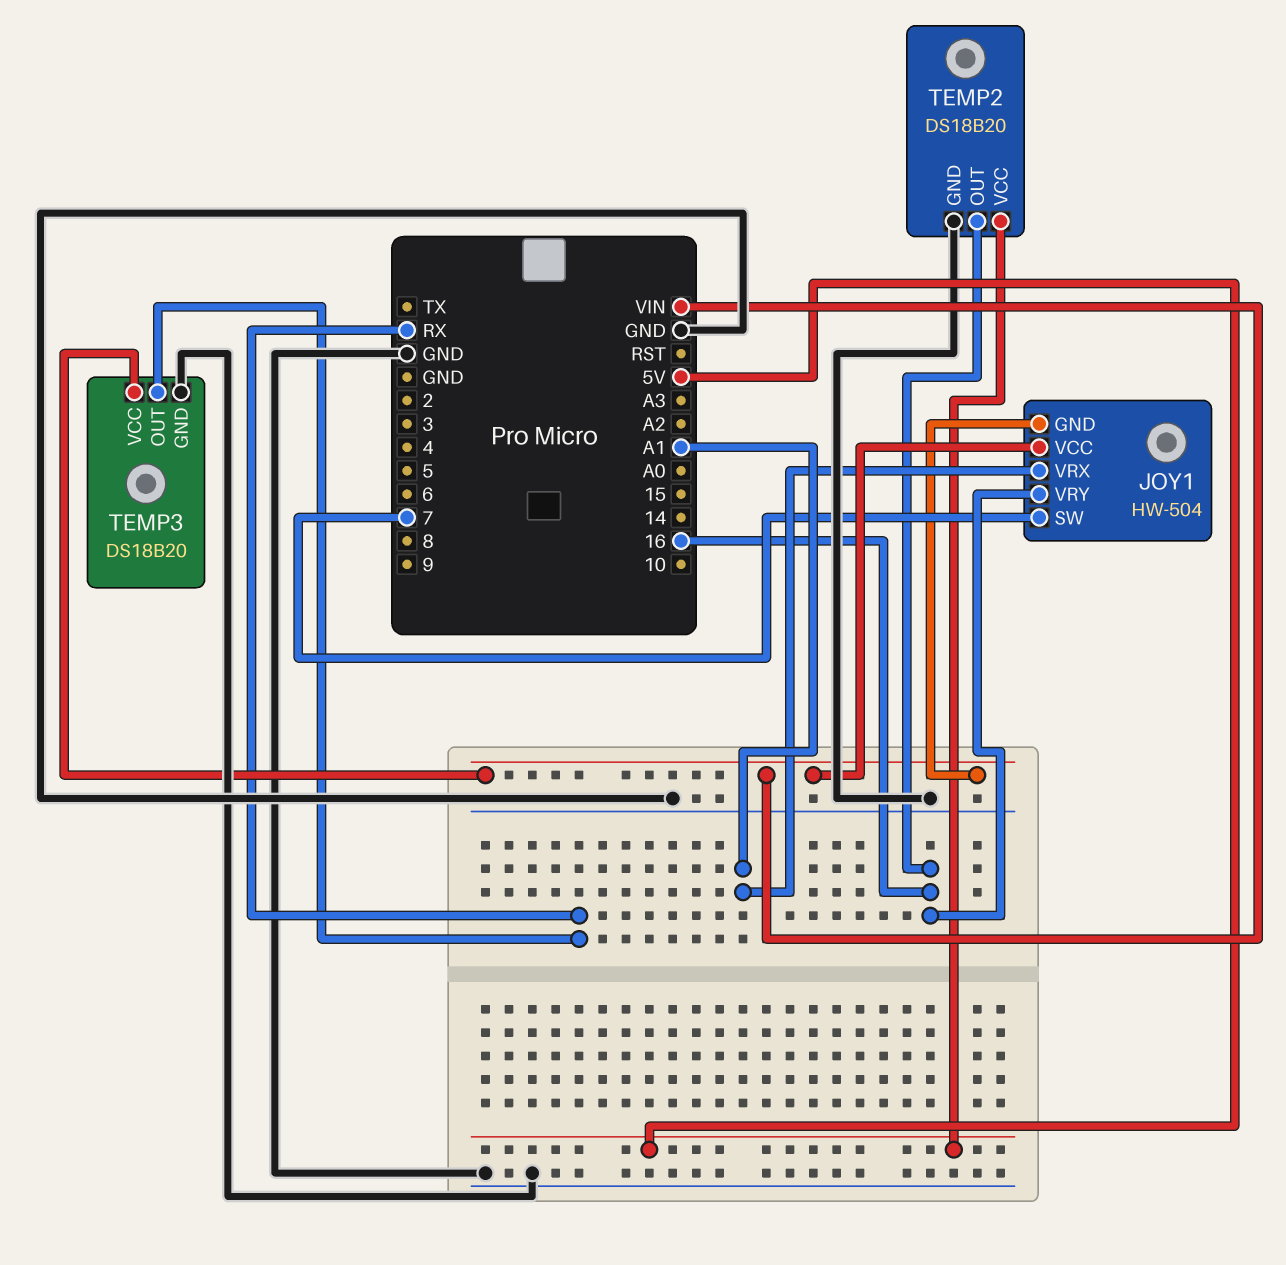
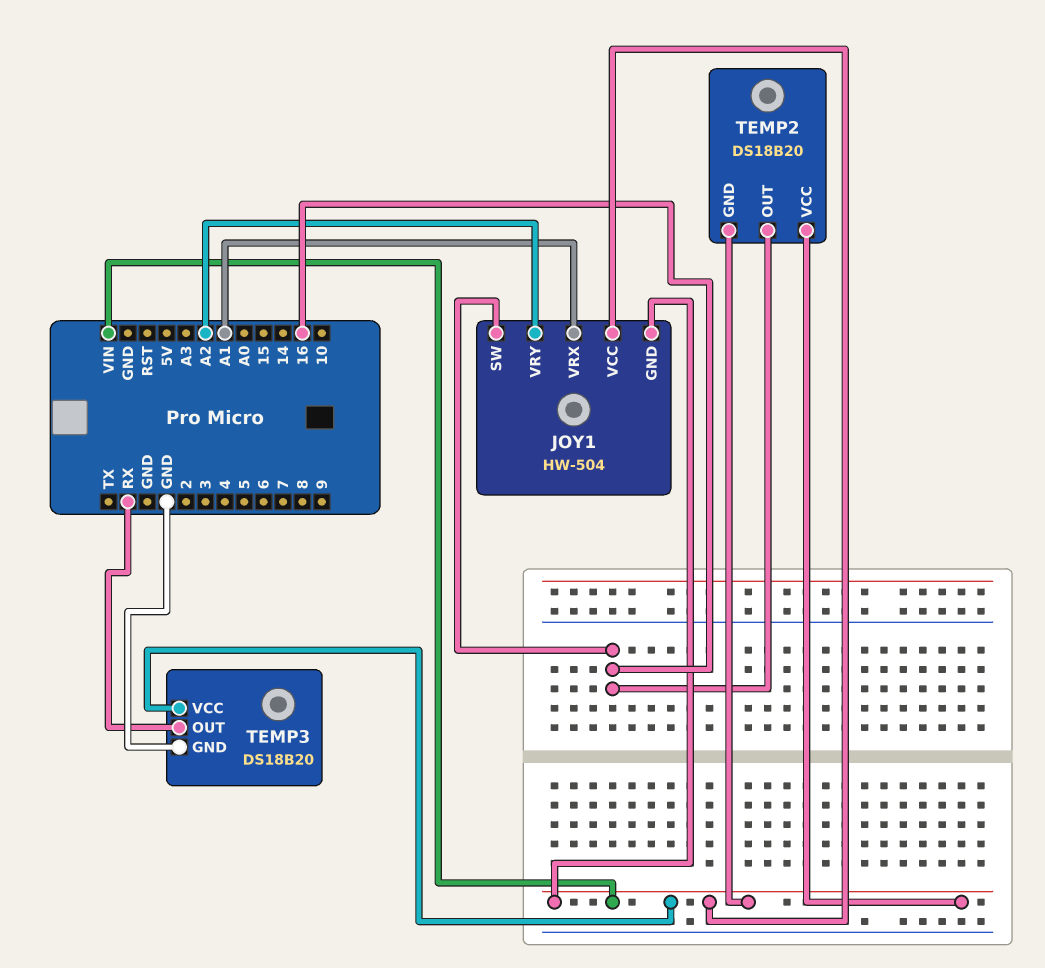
JOY1 pin SW: 7 -> 16
JOY1 pin VRY: 16 -> A2
TEMP2 pin GND: GND -> VIN
TEMP2 pin VCC: 5V -> VIN

